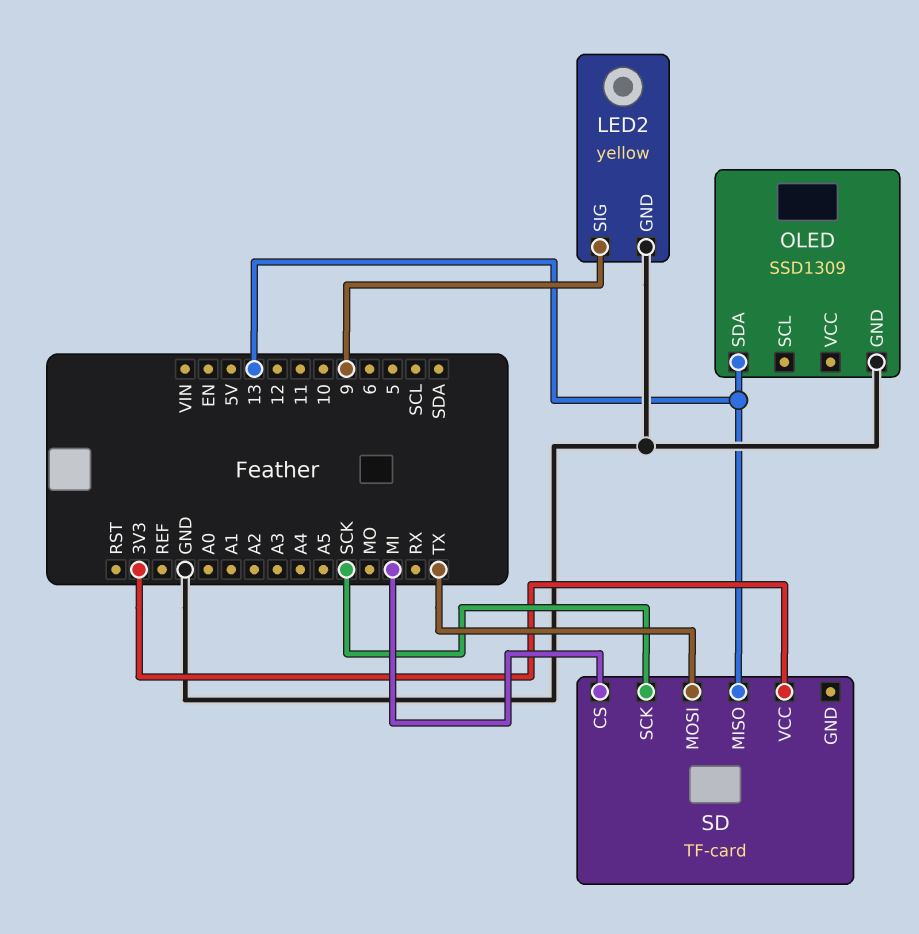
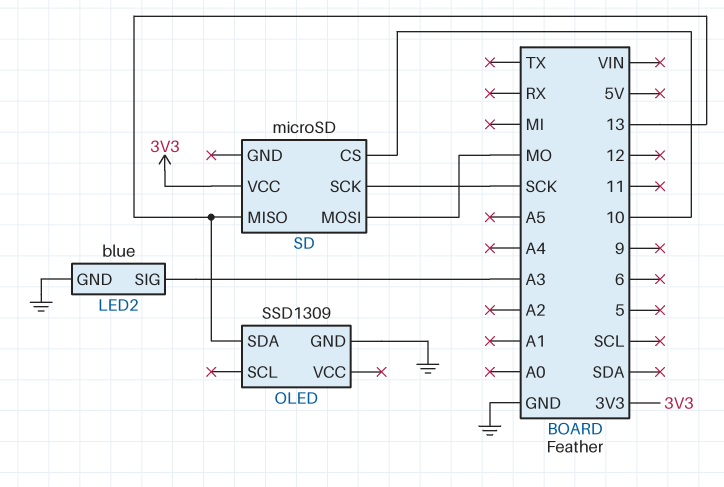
LED2: yellow -> blue
LED2 pin SIG: 9 -> A3
SD: TF-card -> microSD
SD pin CS: MI -> 10
SD pin MOSI: TX -> MO

